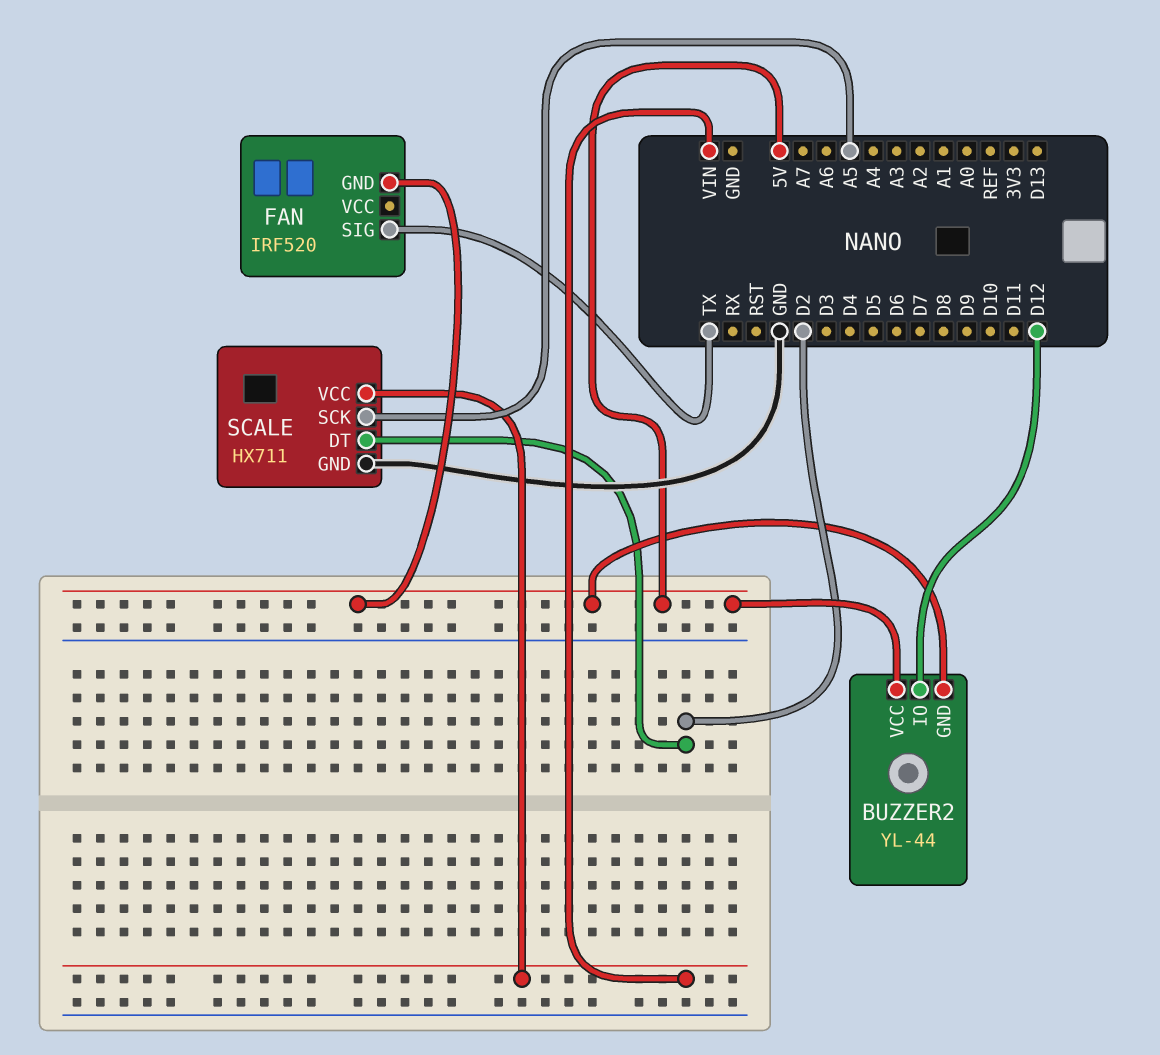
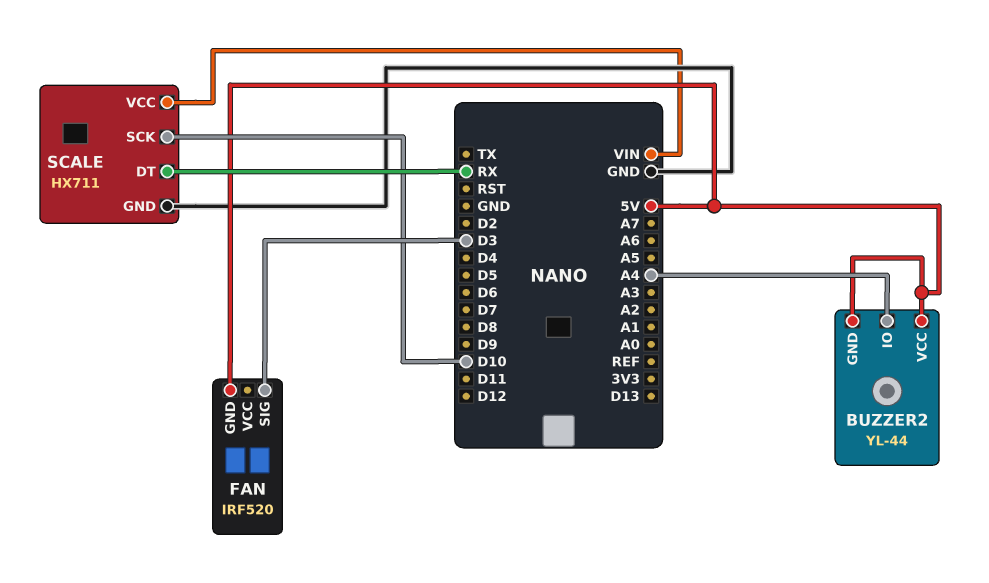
BUZZER2 pin IO: D12 -> A4
FAN pin SIG: TX -> D3
SCALE pin DT: D2 -> RX
SCALE pin SCK: A5 -> D10

